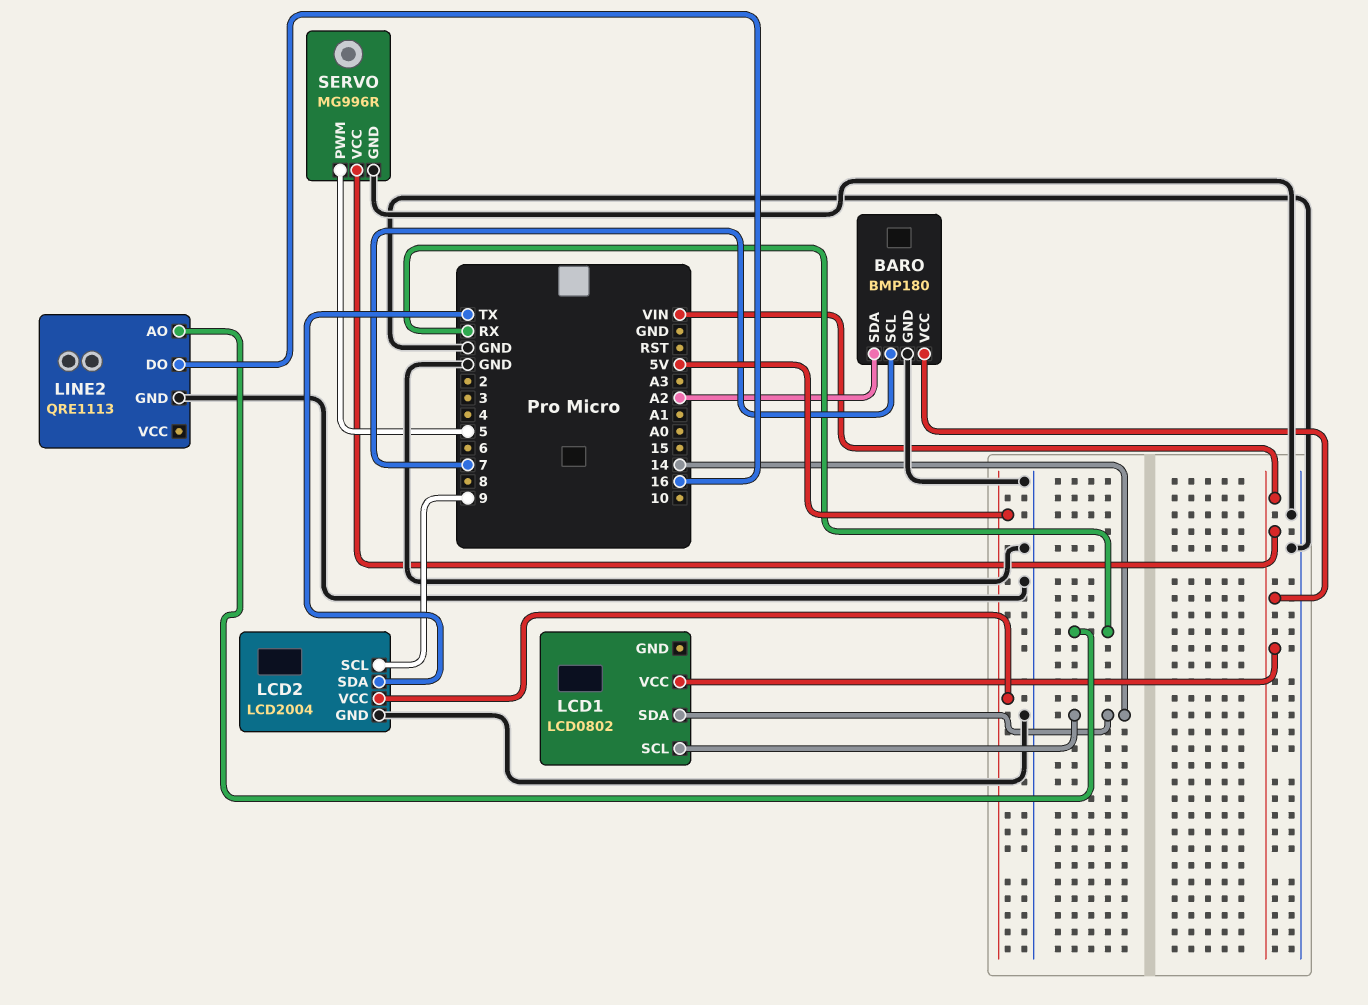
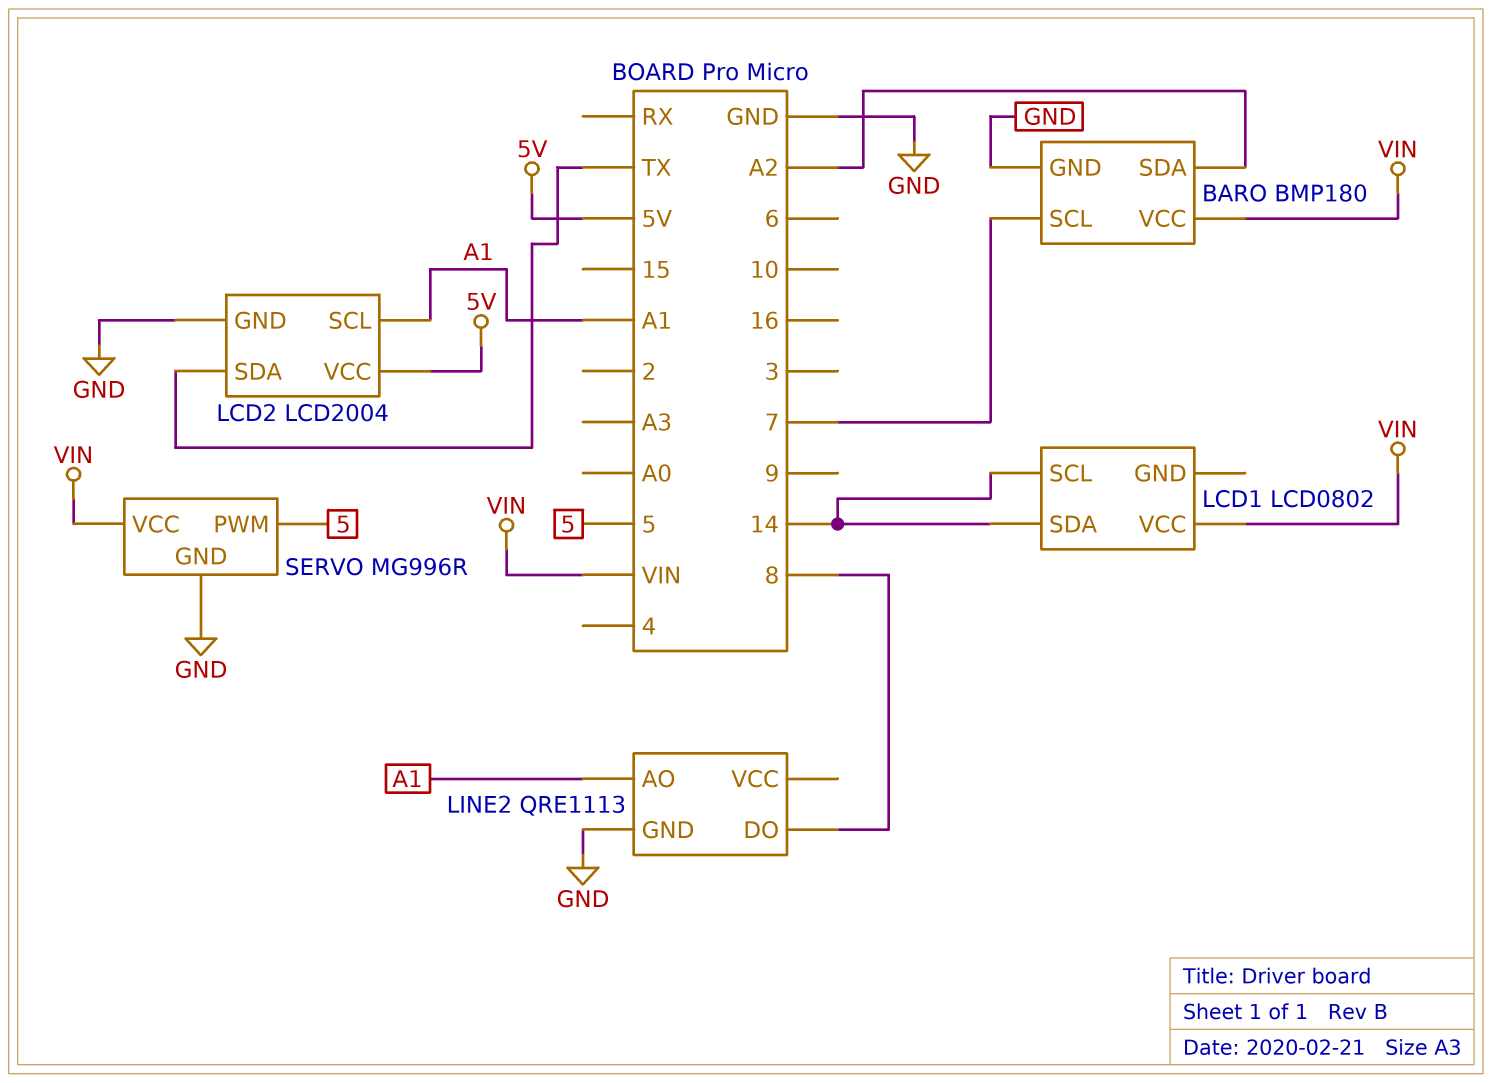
LCD2 pin SCL: 9 -> A1
LINE2 pin AO: RX -> A1
LINE2 pin DO: 16 -> 8

